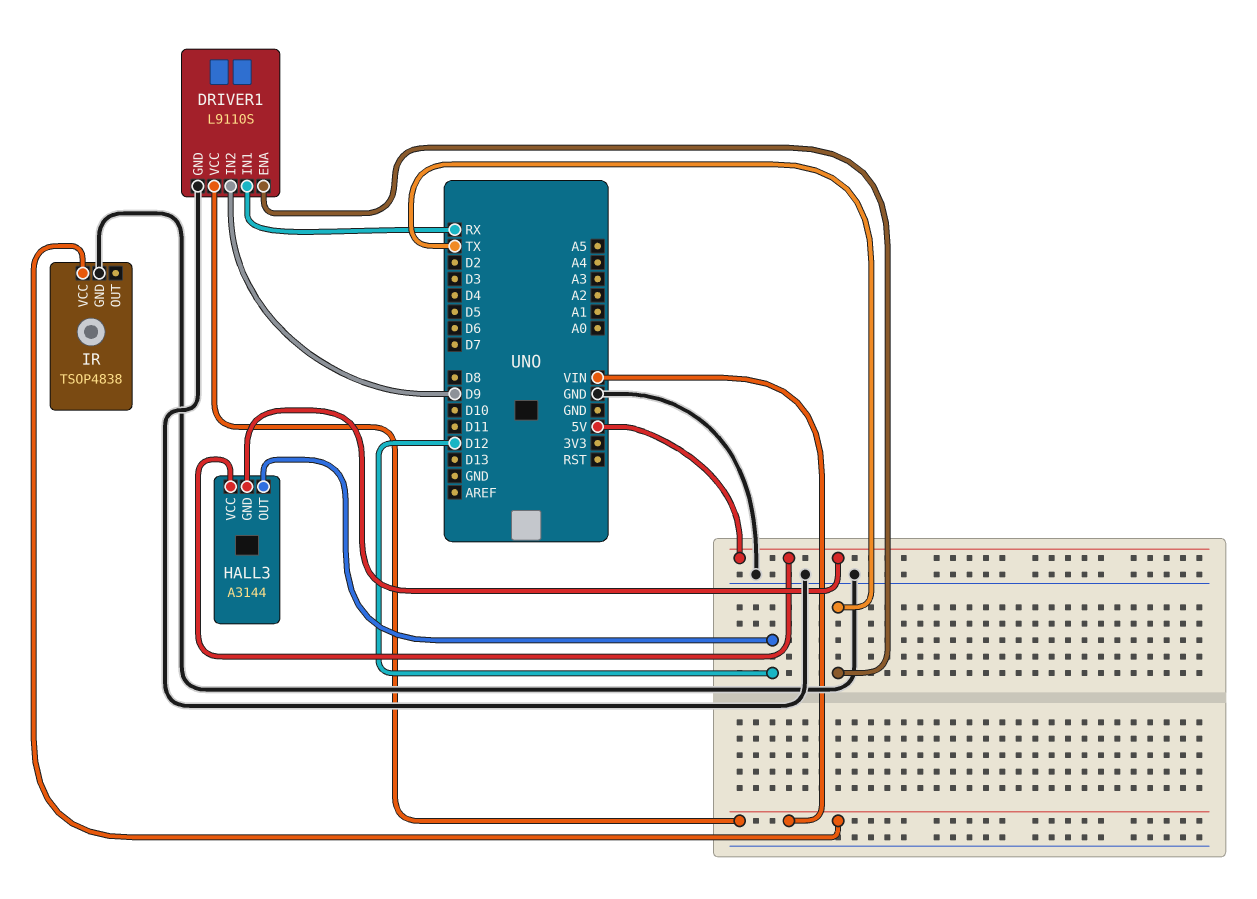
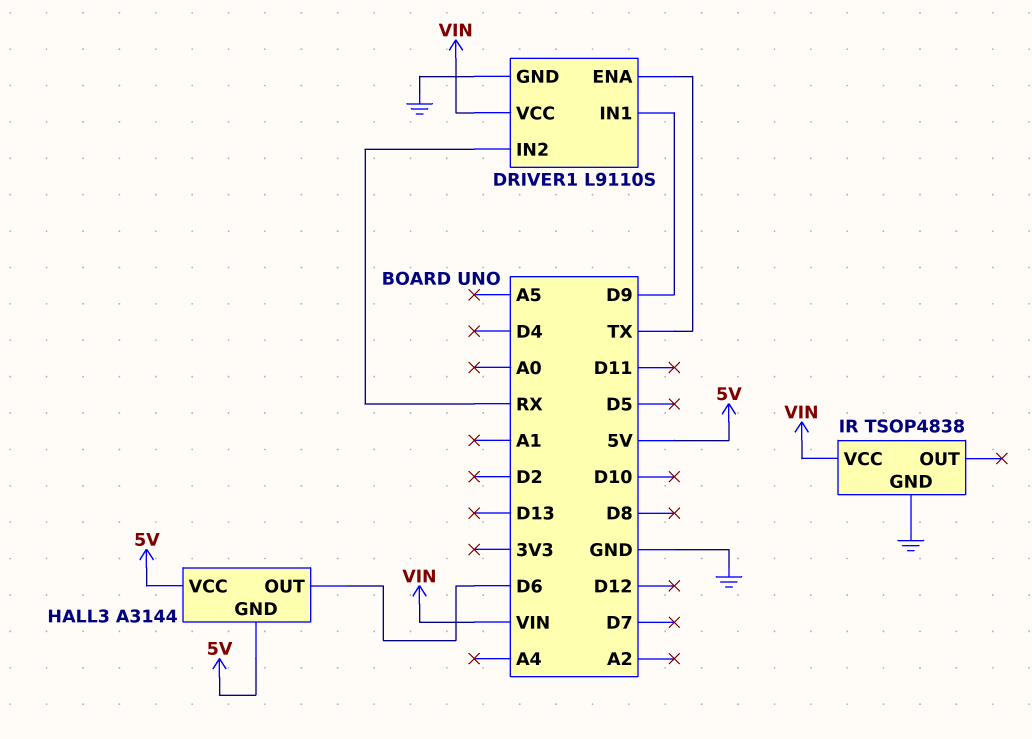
DRIVER1 pin IN1: RX -> D9
DRIVER1 pin IN2: D9 -> RX
HALL3 pin OUT: D12 -> D6

